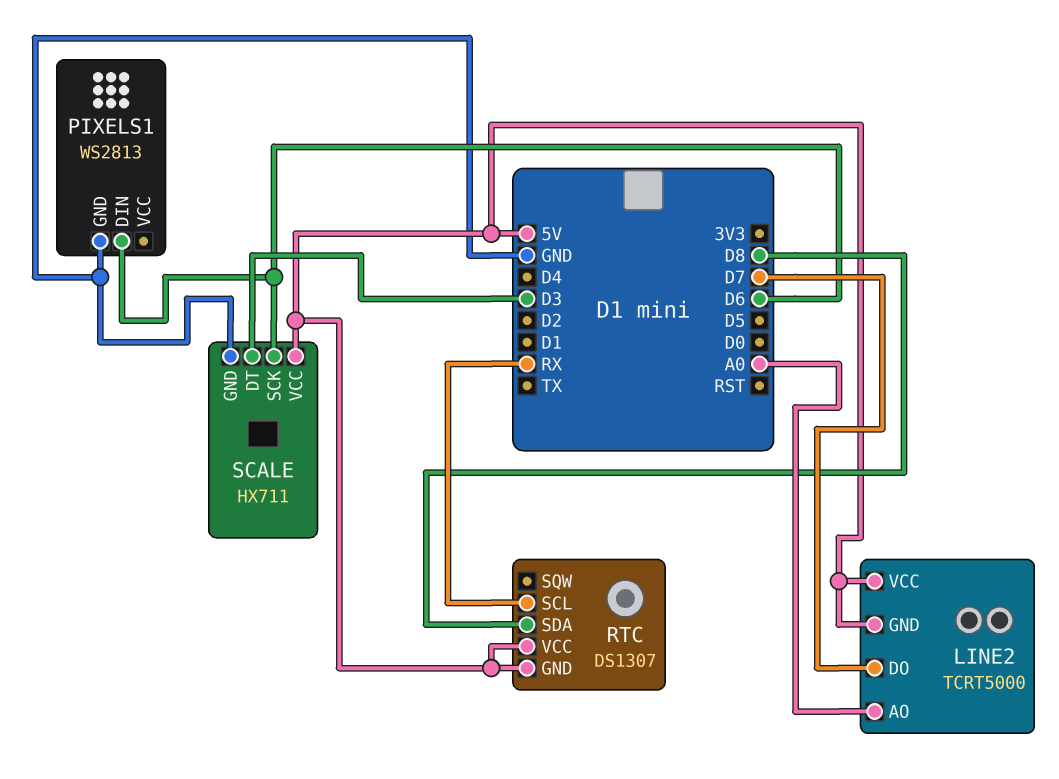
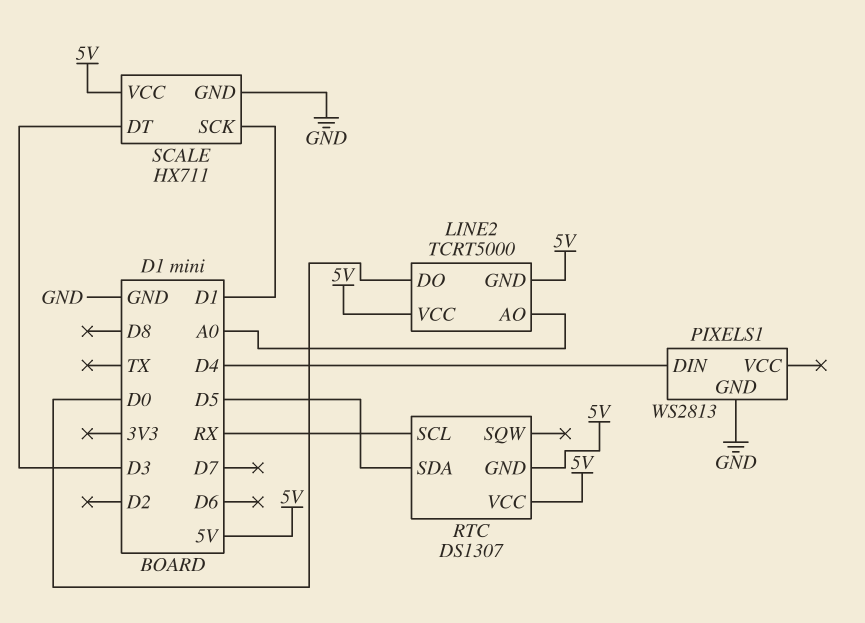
LINE2 pin DO: D7 -> D0
PIXELS1 pin DIN: D6 -> D4
RTC pin SDA: D8 -> D5
SCALE pin SCK: D6 -> D1

